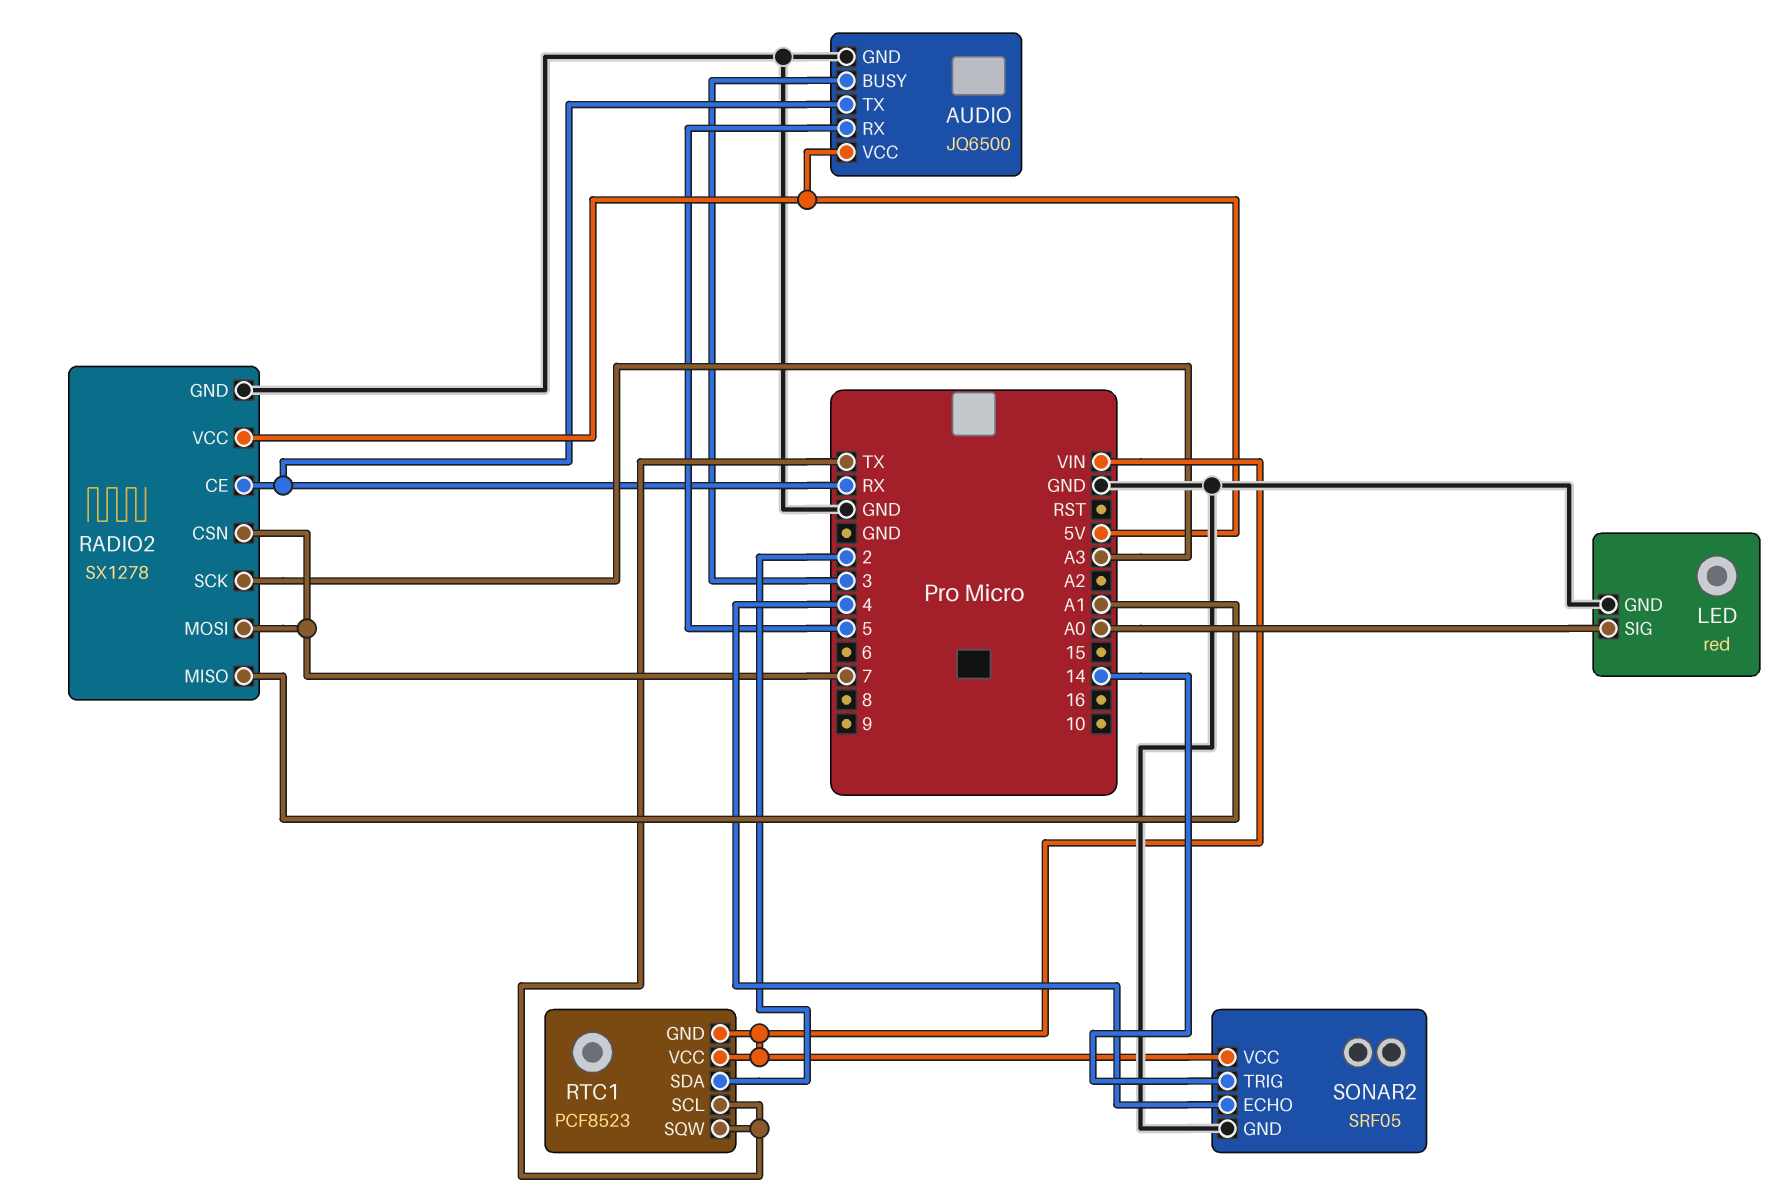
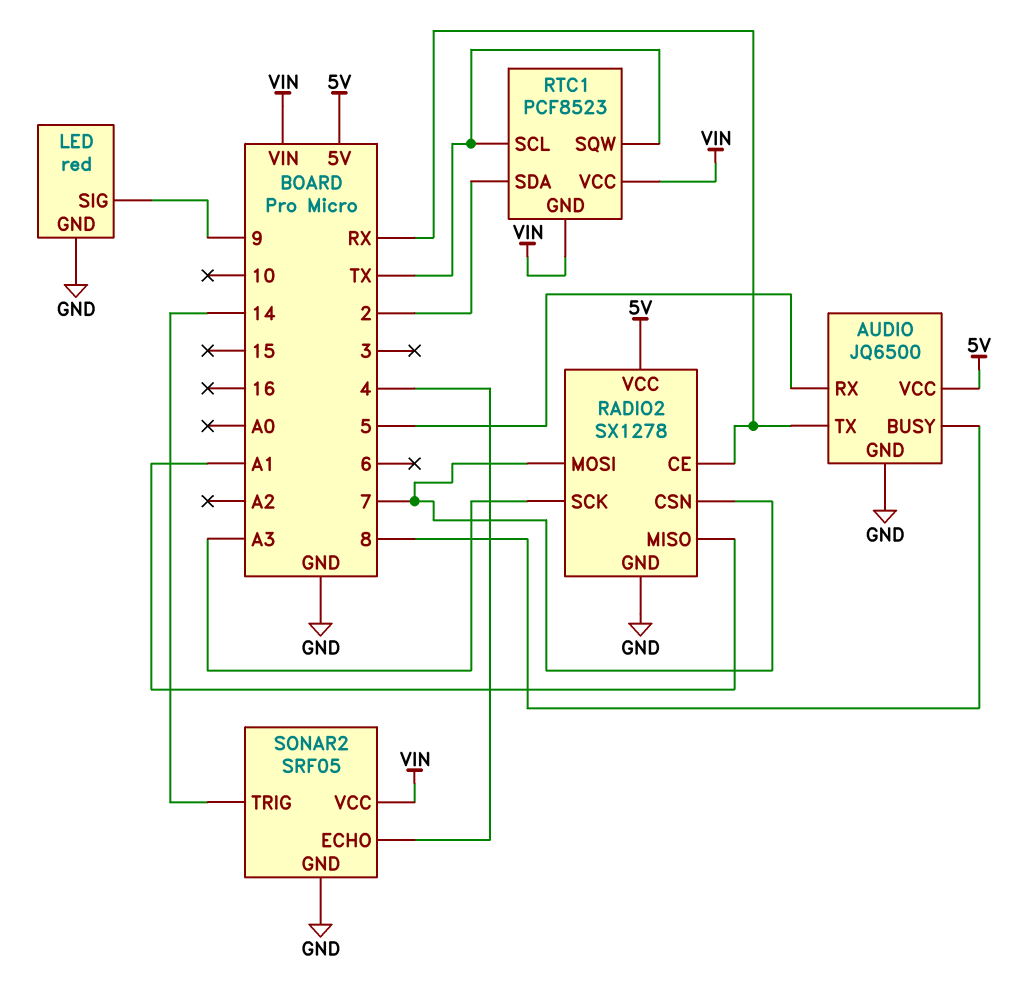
AUDIO pin BUSY: 3 -> 8
LED pin SIG: A0 -> 9

